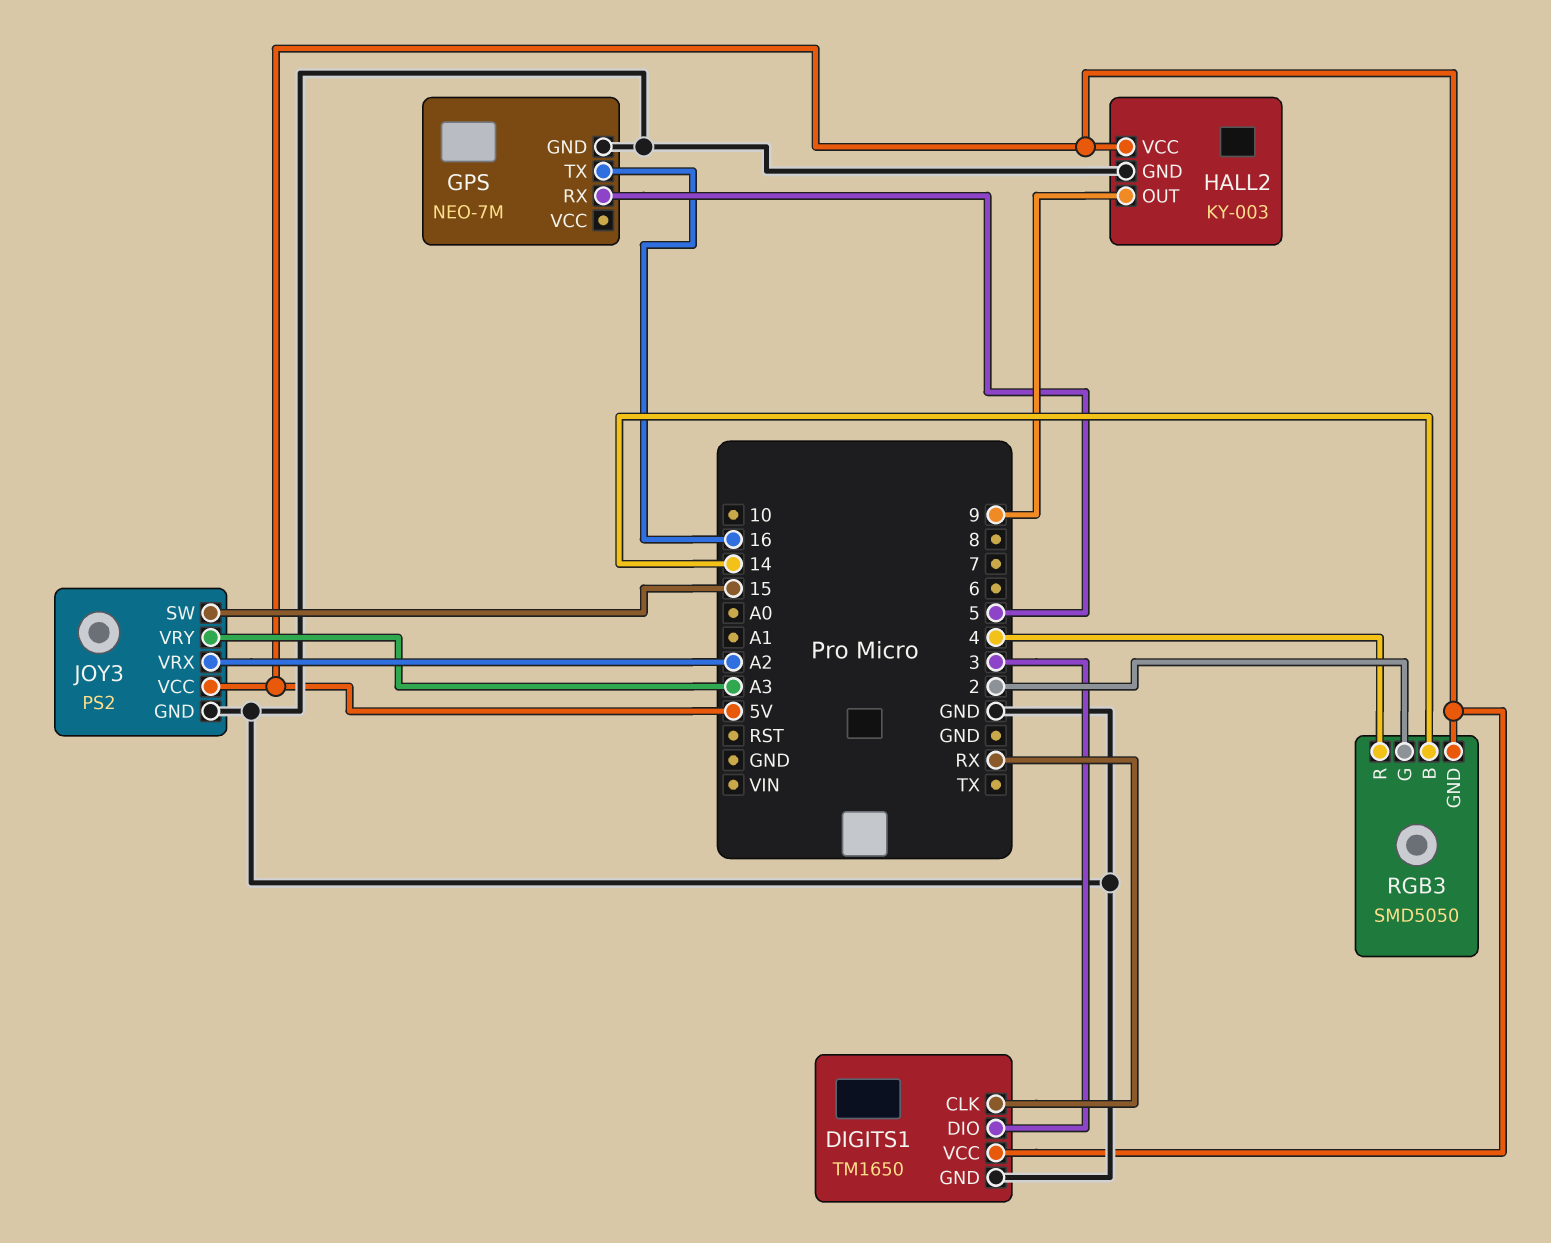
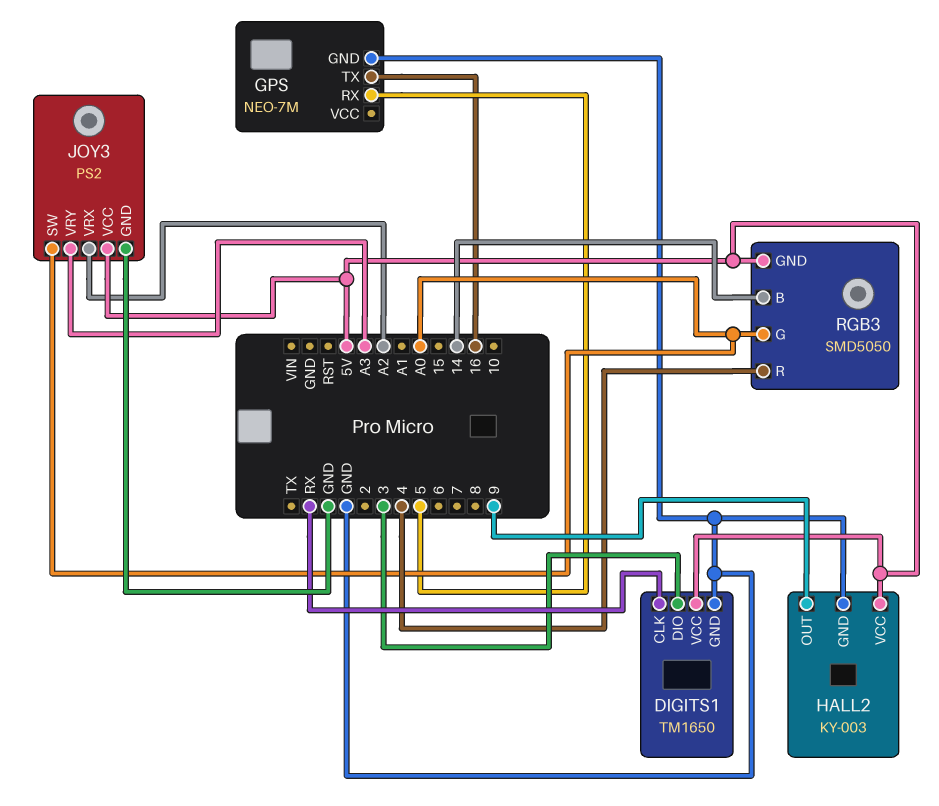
JOY3 pin SW: 15 -> A0
RGB3 pin G: 2 -> A0

